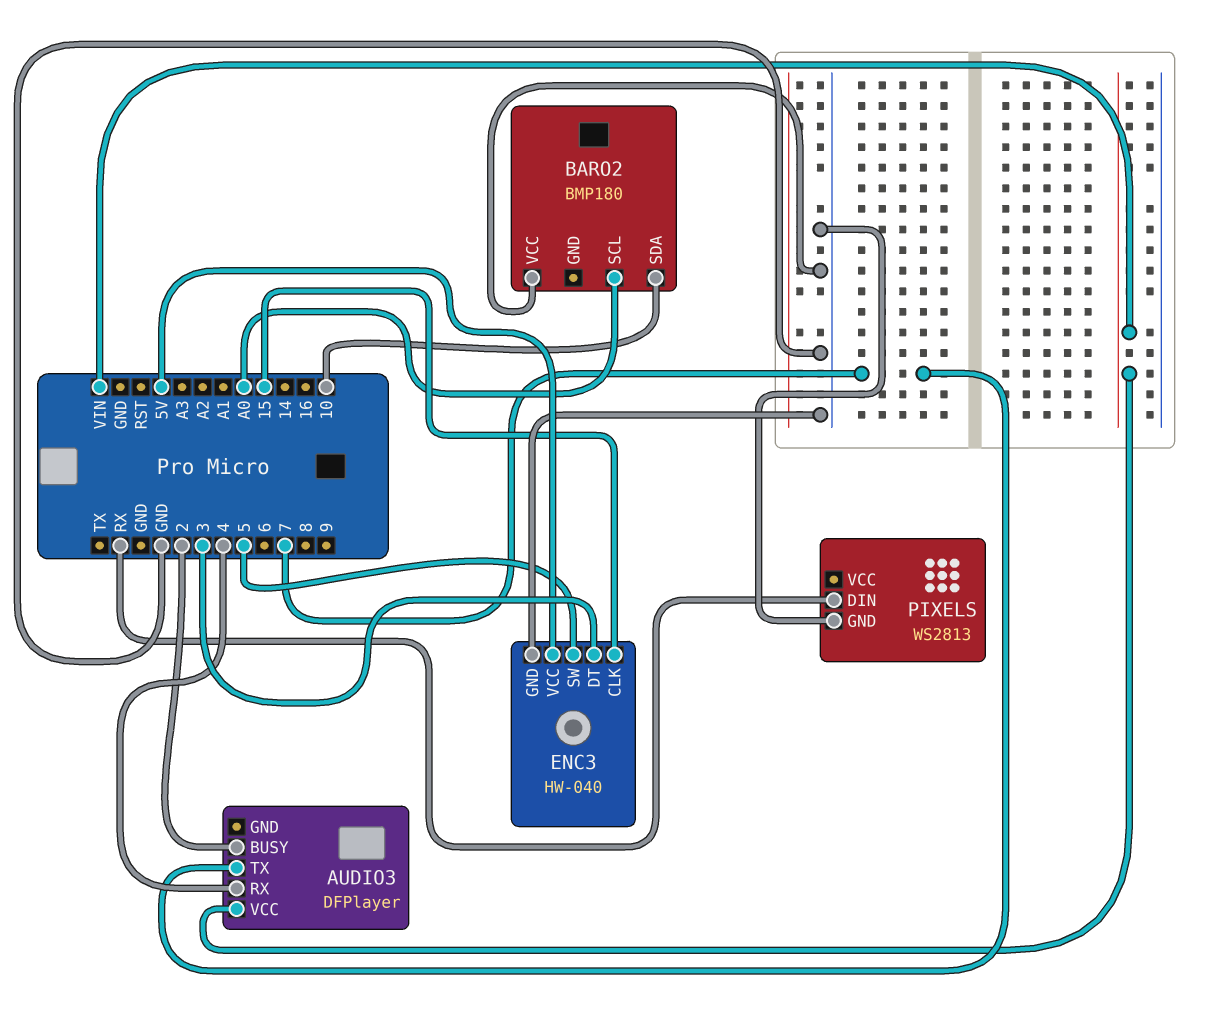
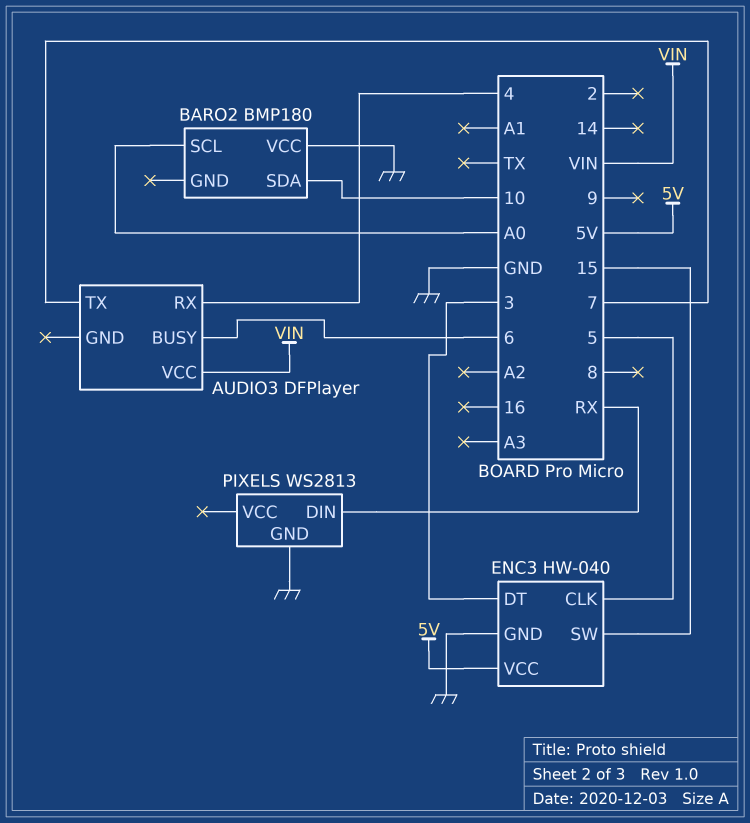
AUDIO3 pin BUSY: 2 -> 6
ENC3 pin CLK: 15 -> 5
ENC3 pin SW: 5 -> 15

